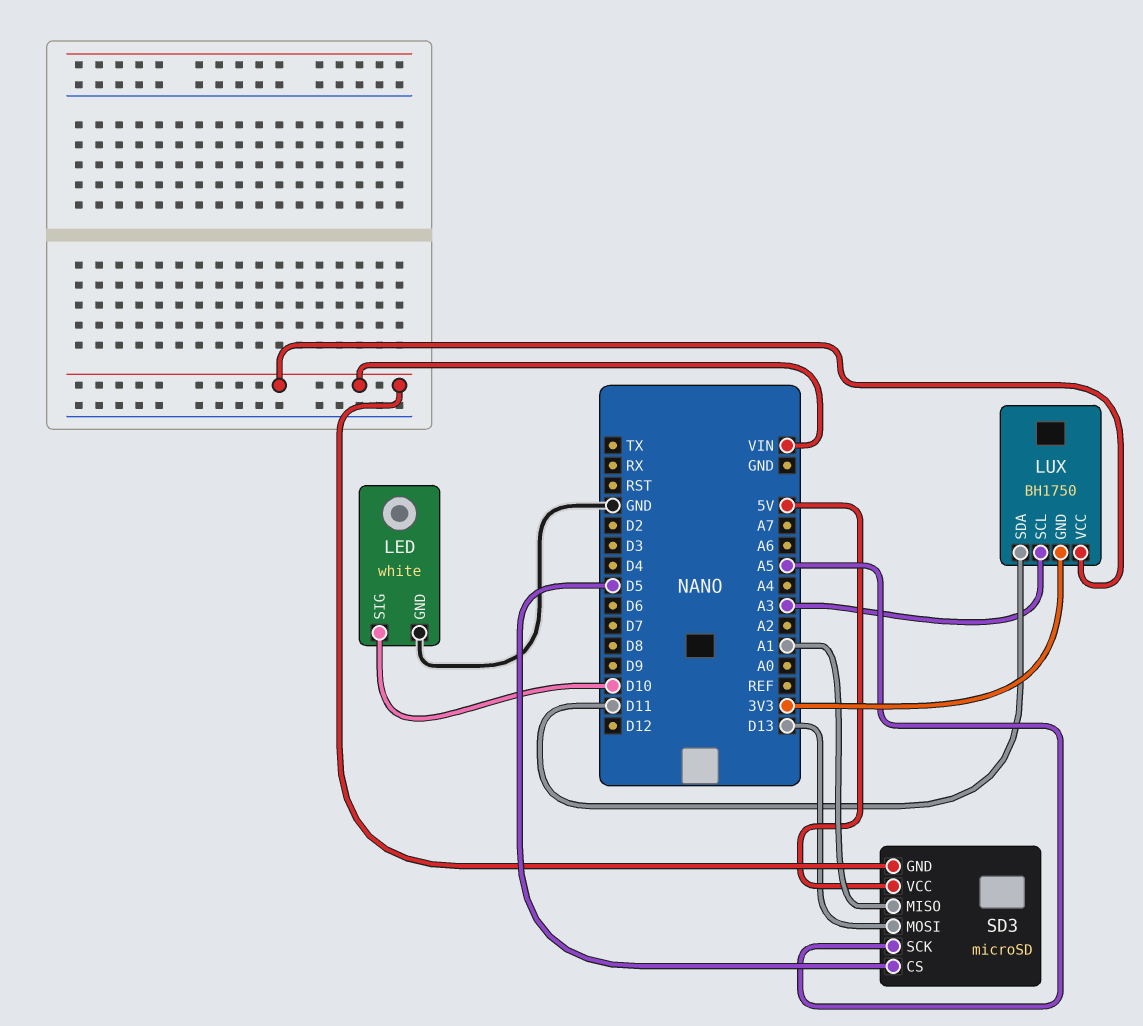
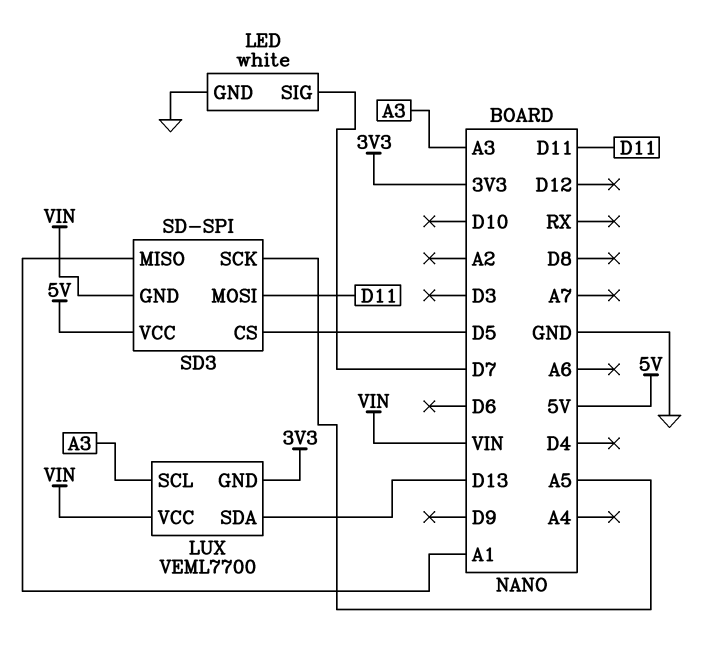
LED pin SIG: D10 -> D7
LUX: BH1750 -> VEML7700
LUX pin SDA: D11 -> D13
SD3: microSD -> SD-SPI
SD3 pin MOSI: D13 -> D11

